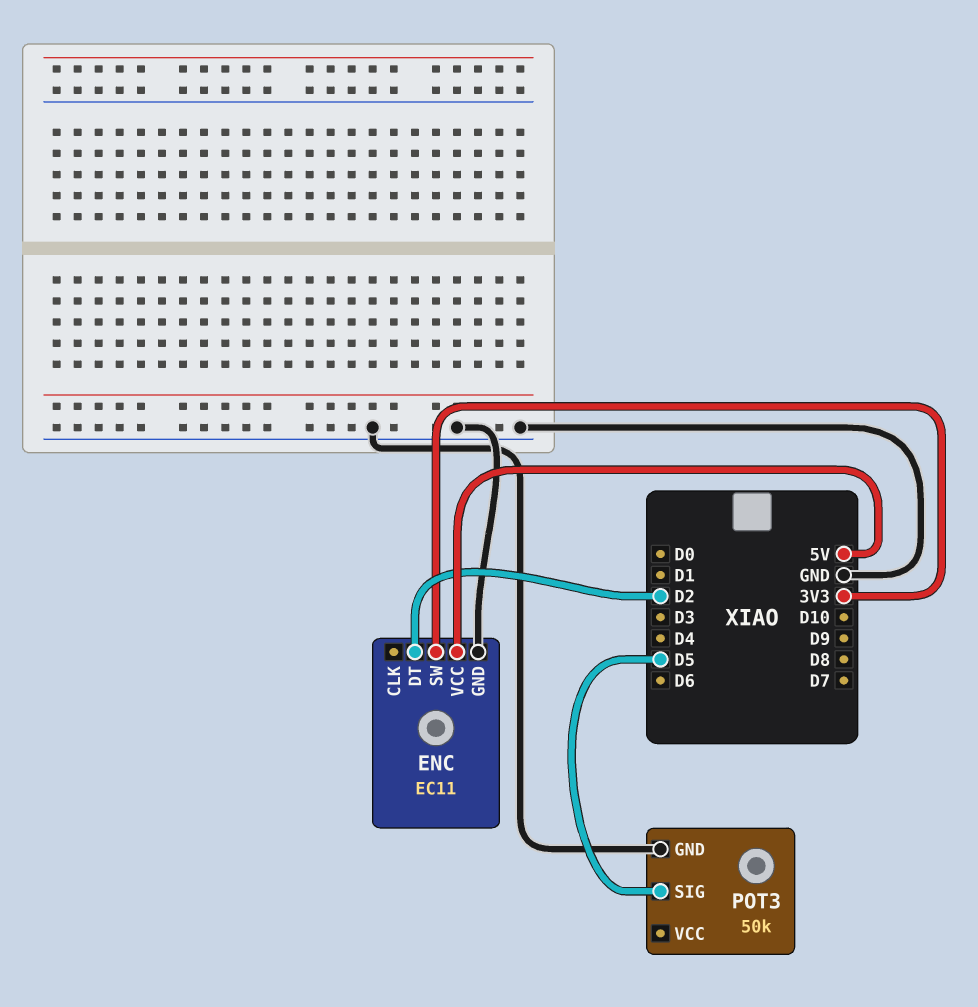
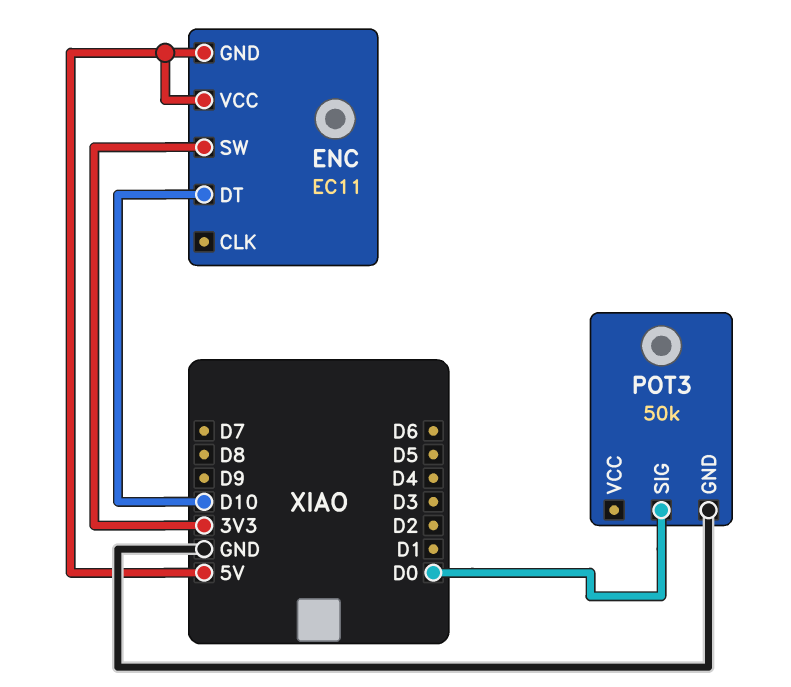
ENC pin DT: D2 -> D10
ENC pin GND: GND -> 5V
POT3 pin SIG: D5 -> D0

